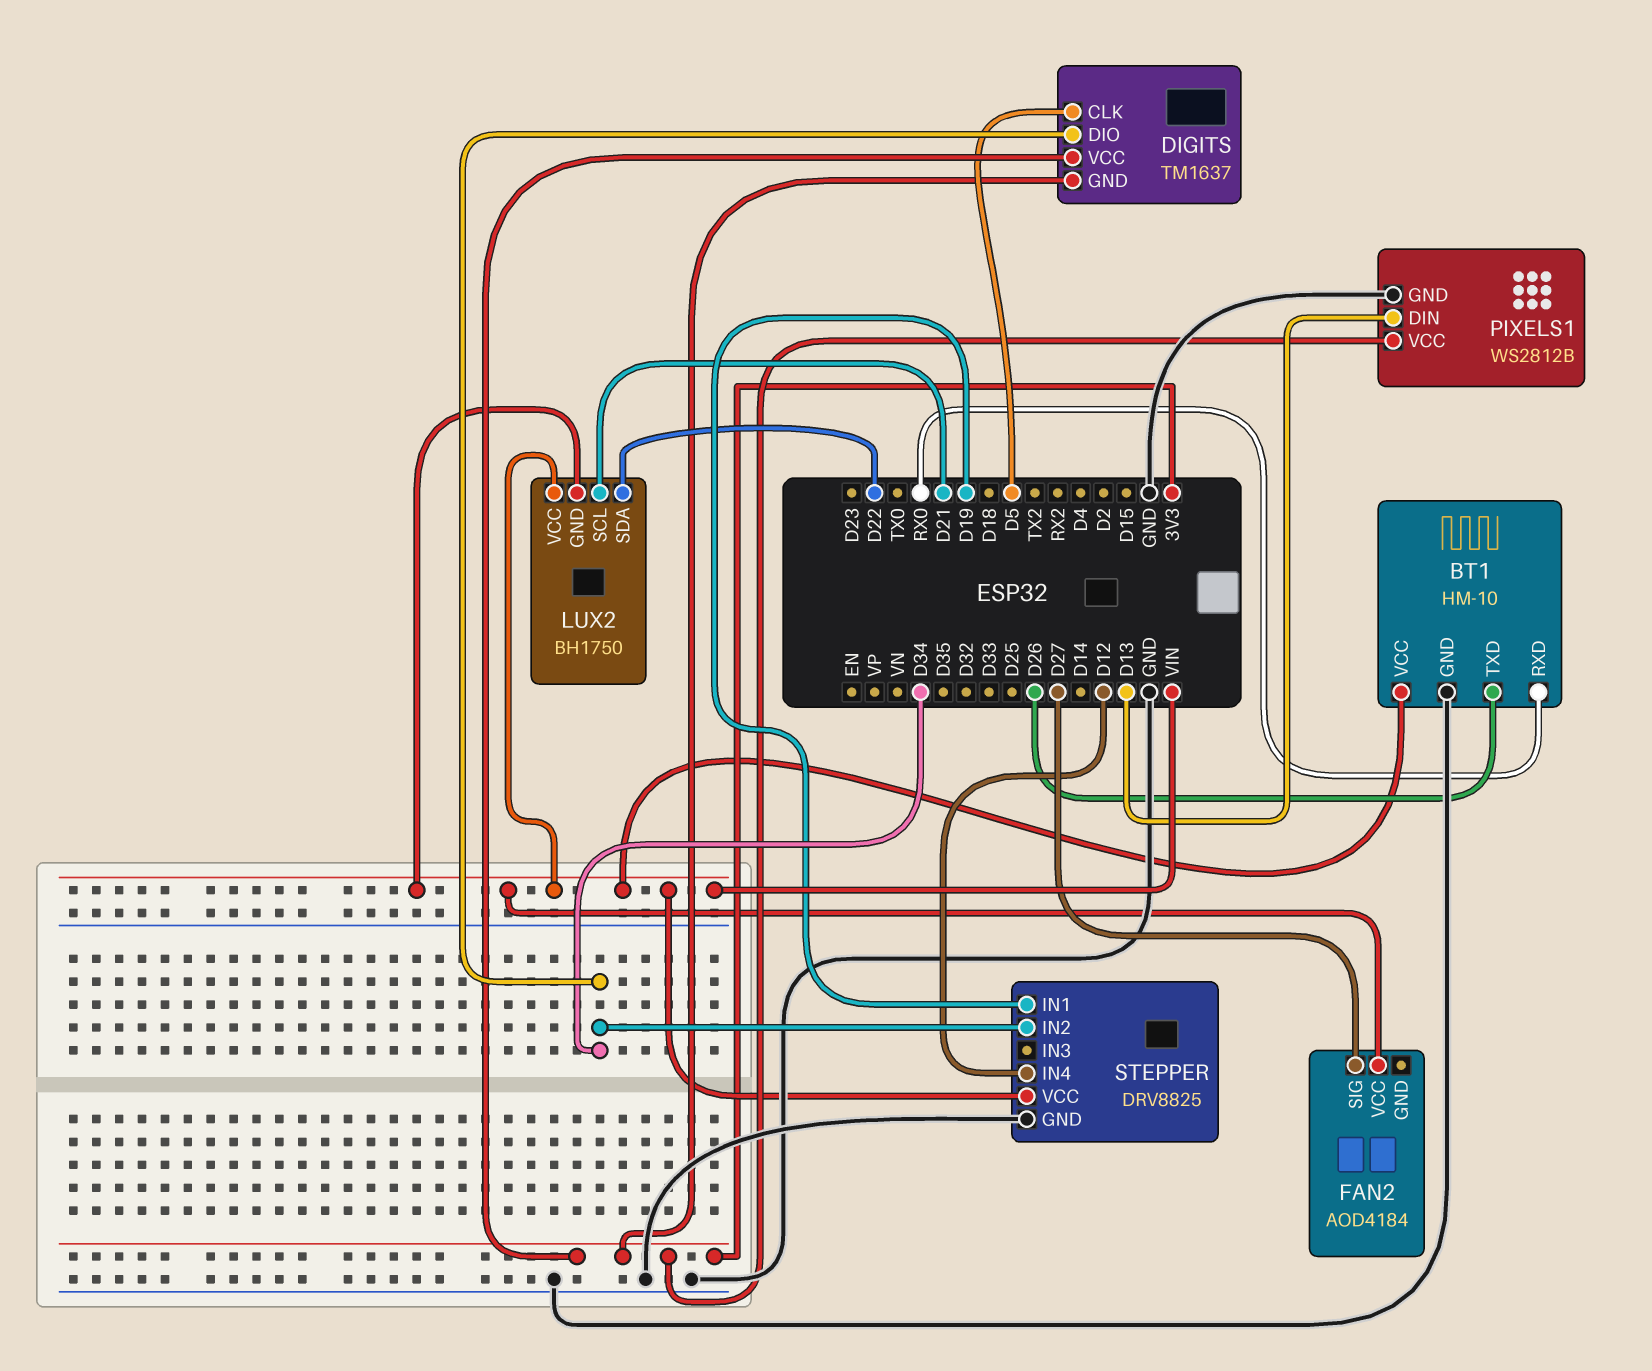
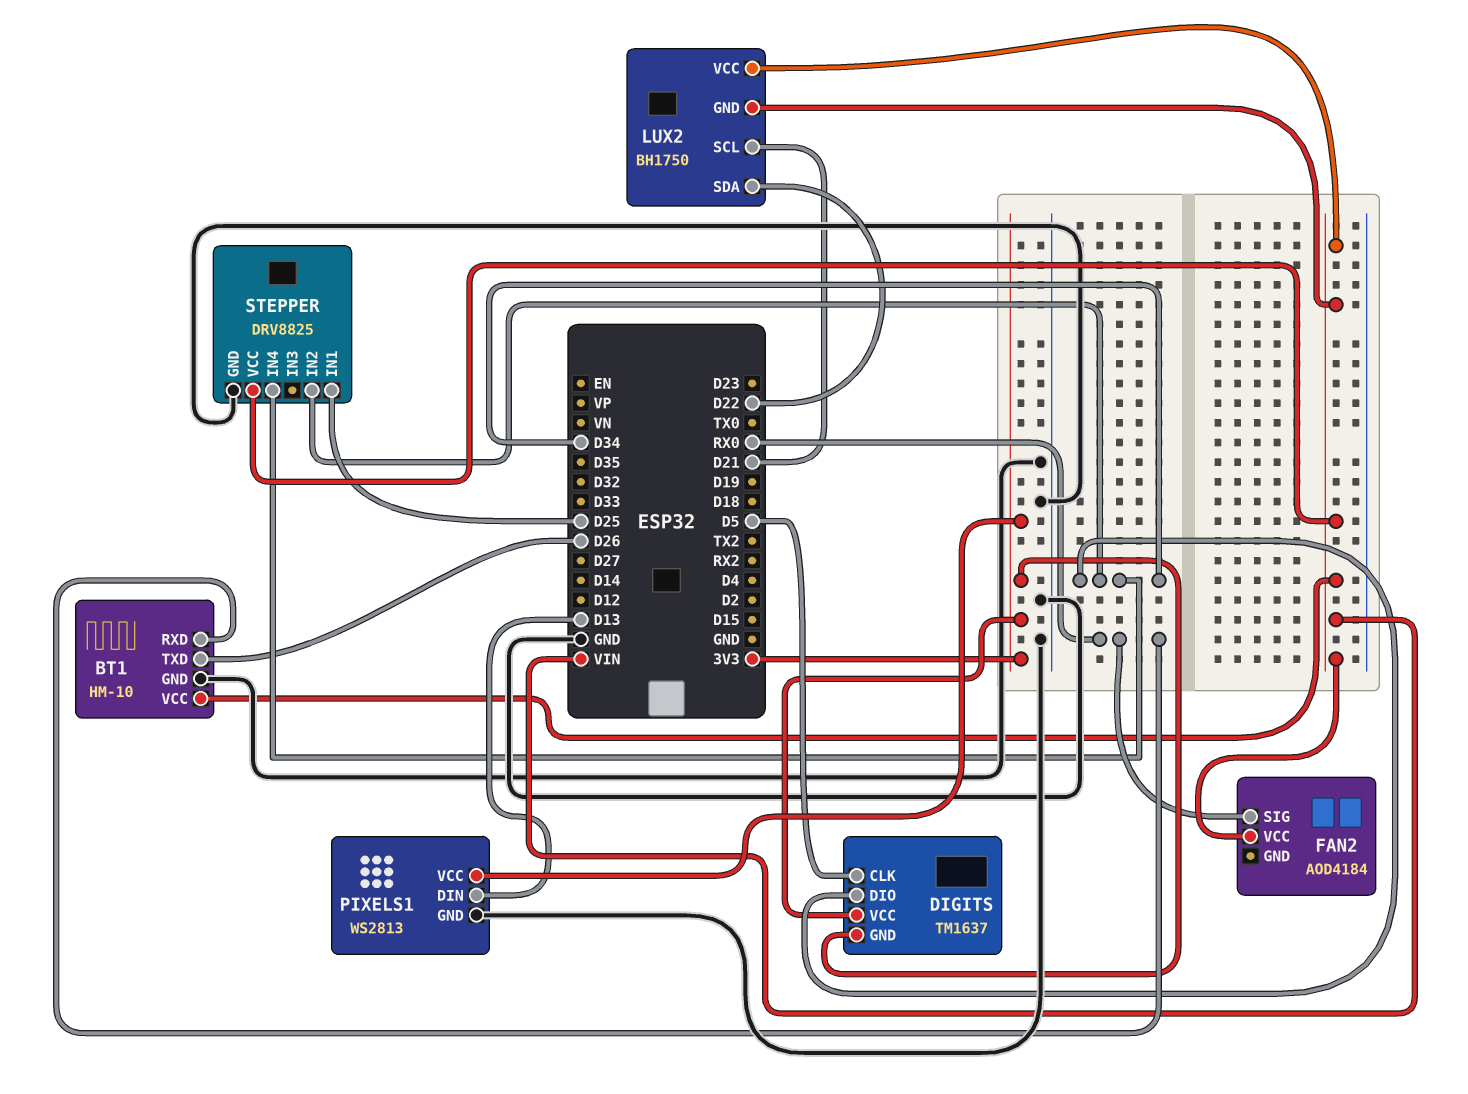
FAN2 pin SIG: D27 -> RX0
PIXELS1: WS2812B -> WS2813
STEPPER pin IN1: D19 -> D25
STEPPER pin IN4: D12 -> D34

